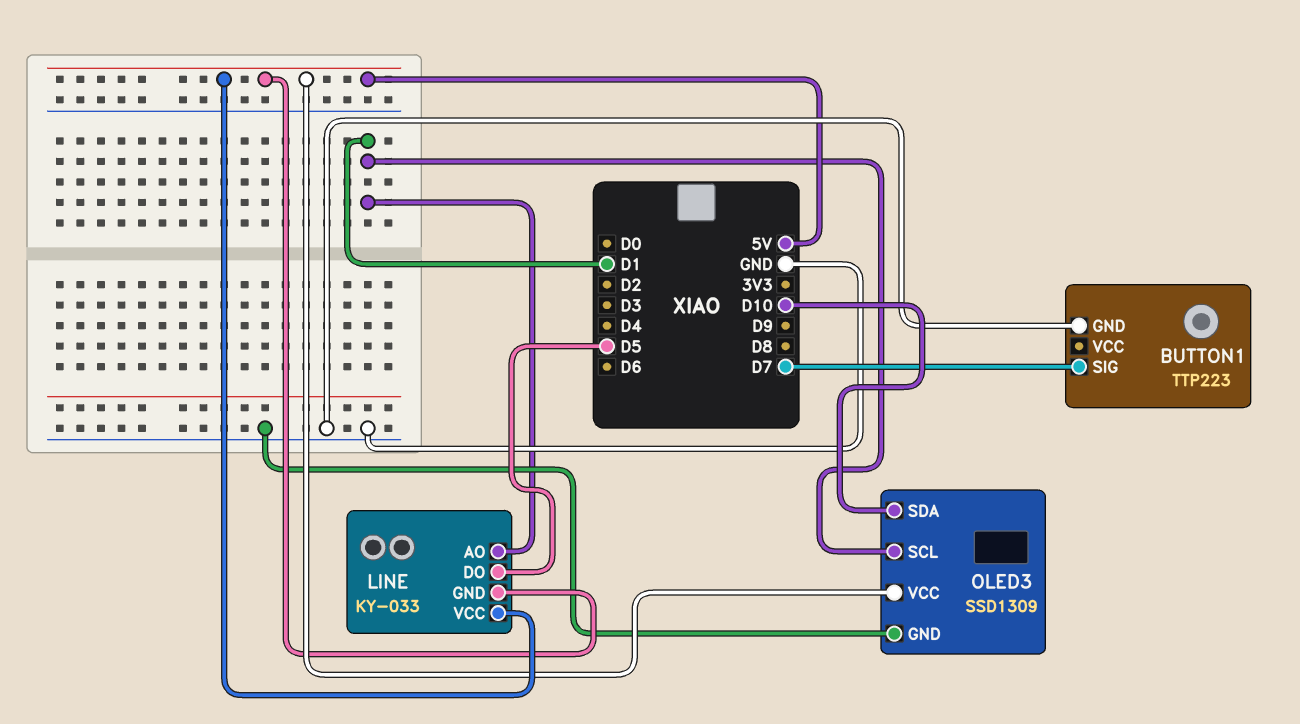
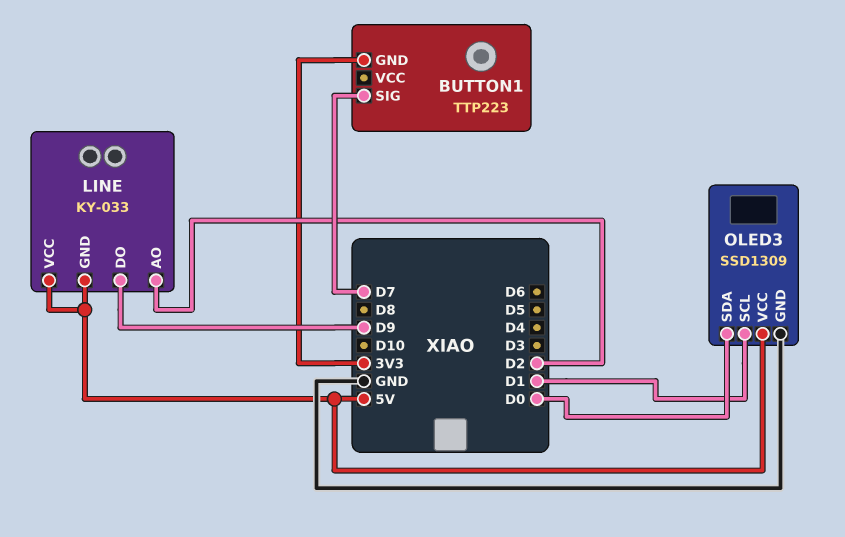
BUTTON1 pin GND: GND -> 3V3
LINE pin AO: D1 -> D2
LINE pin DO: D5 -> D9
OLED3 pin SDA: D10 -> D0

